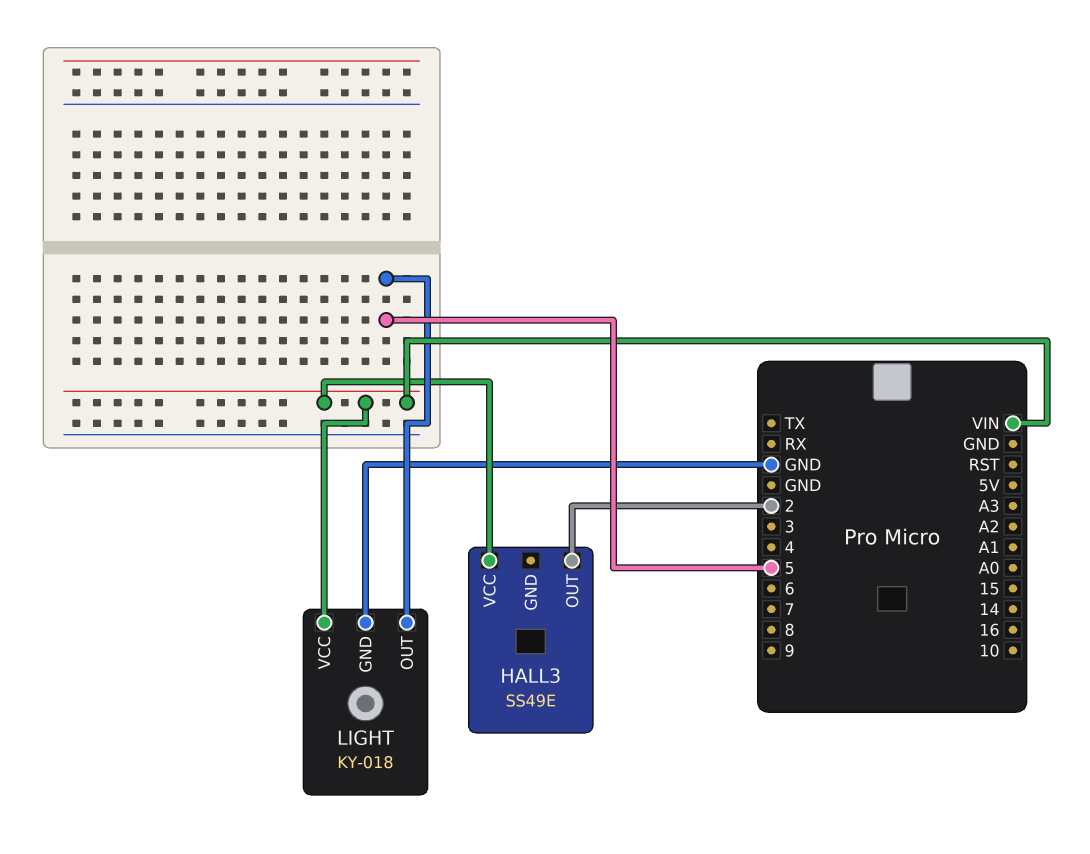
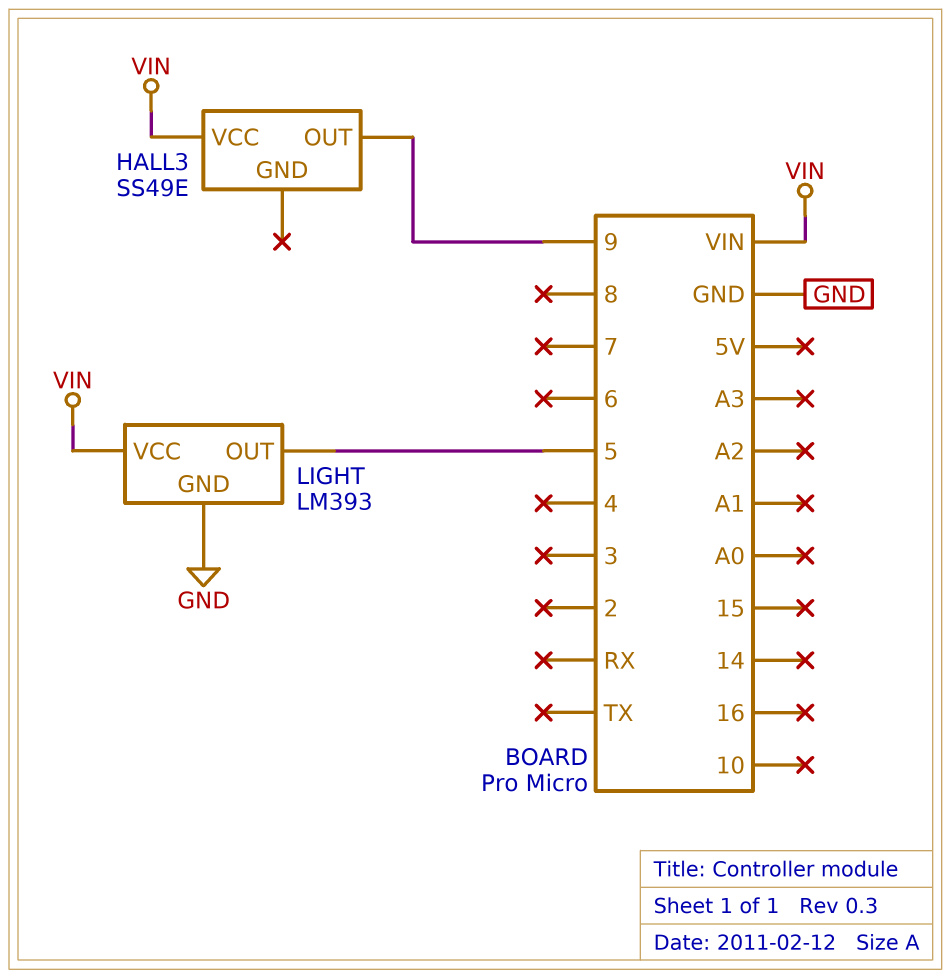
HALL3 pin OUT: 2 -> 9
LIGHT: KY-018 -> LM393

